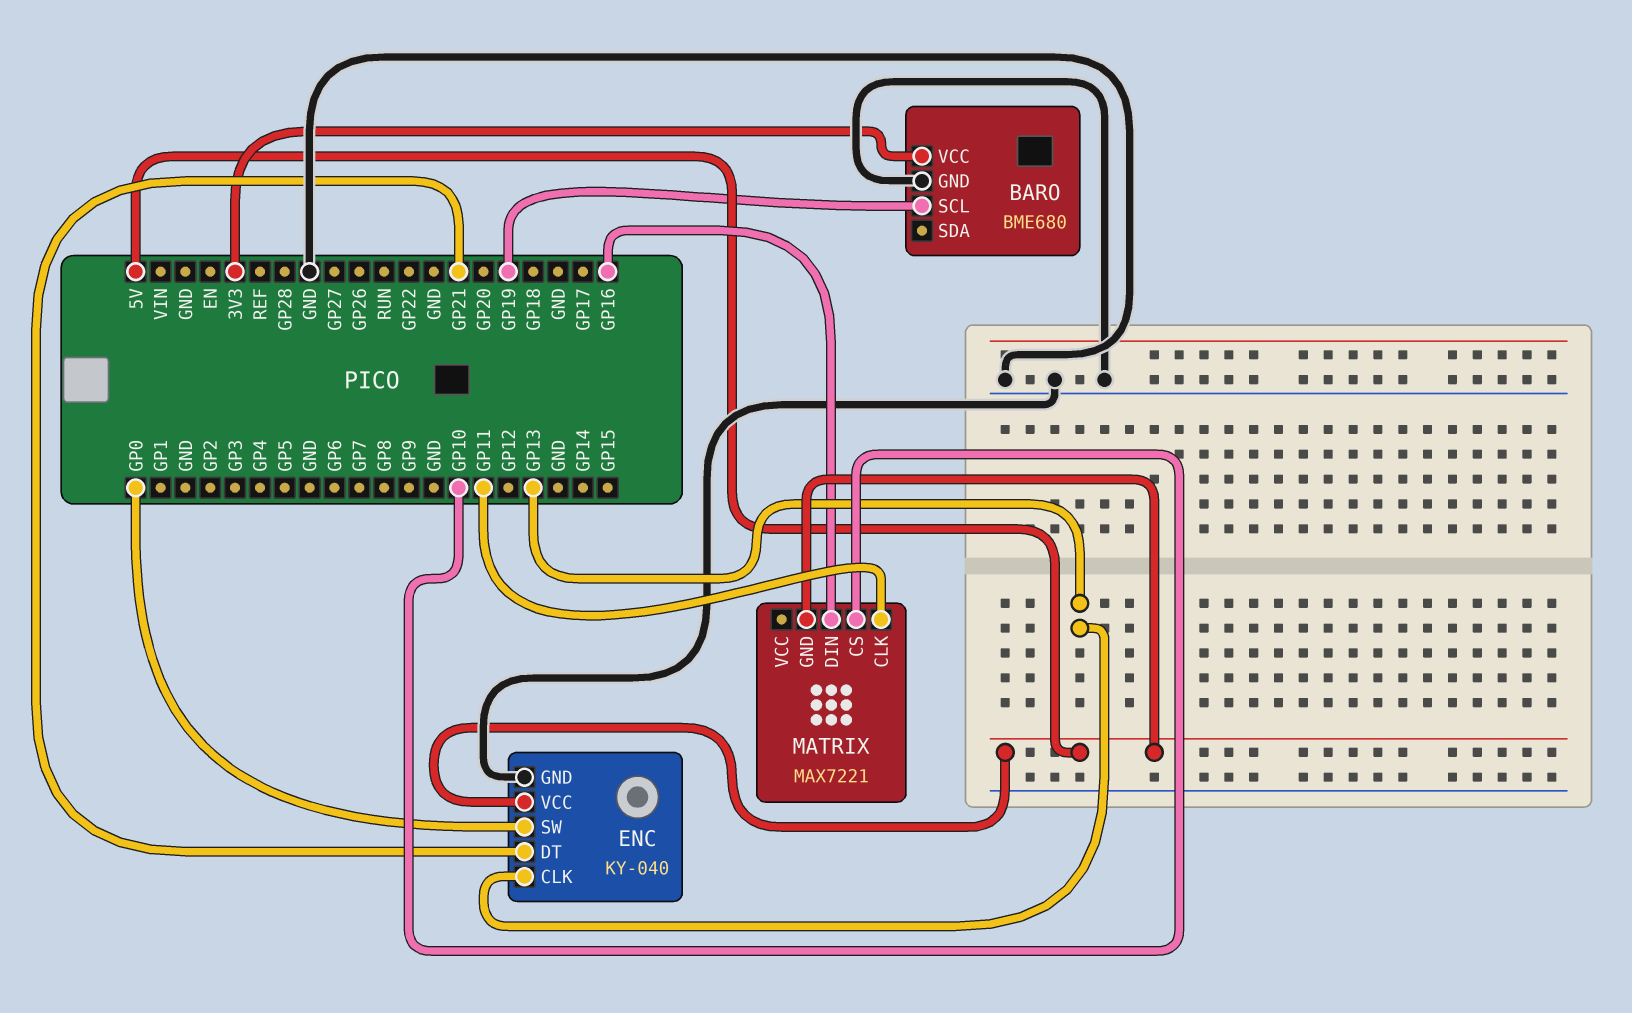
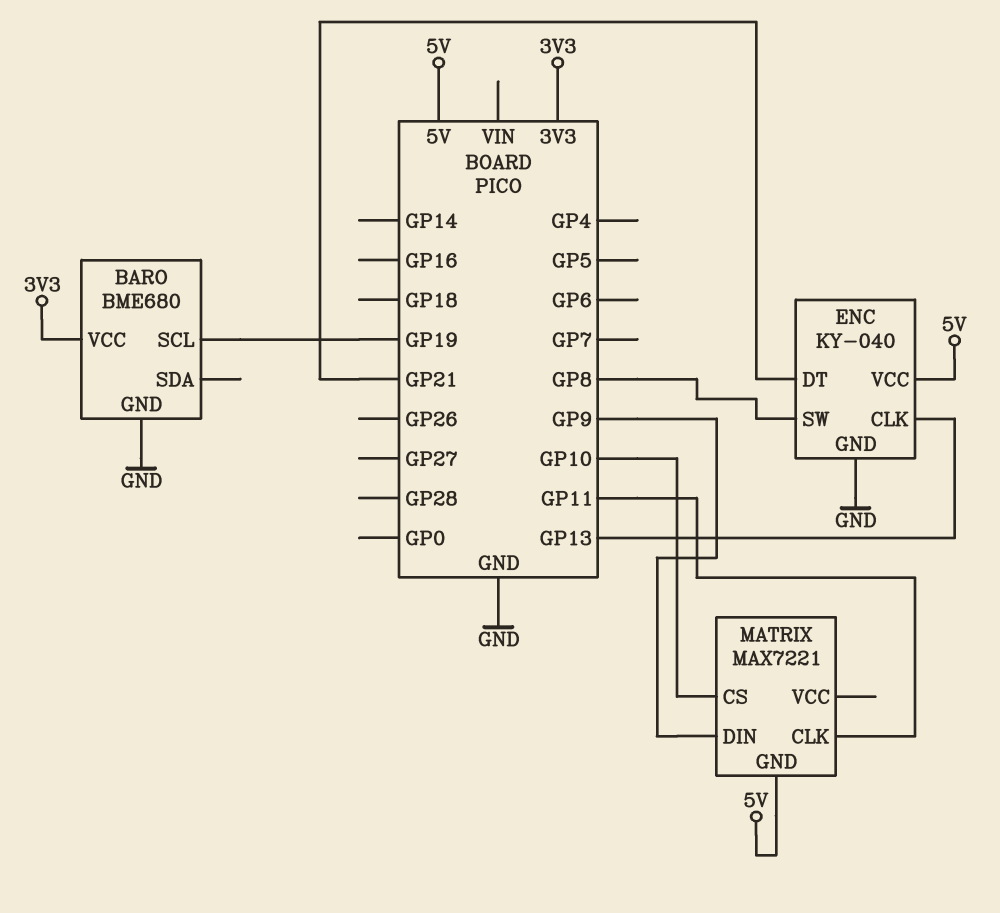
ENC pin SW: GP0 -> GP8
MATRIX pin DIN: GP16 -> GP9

